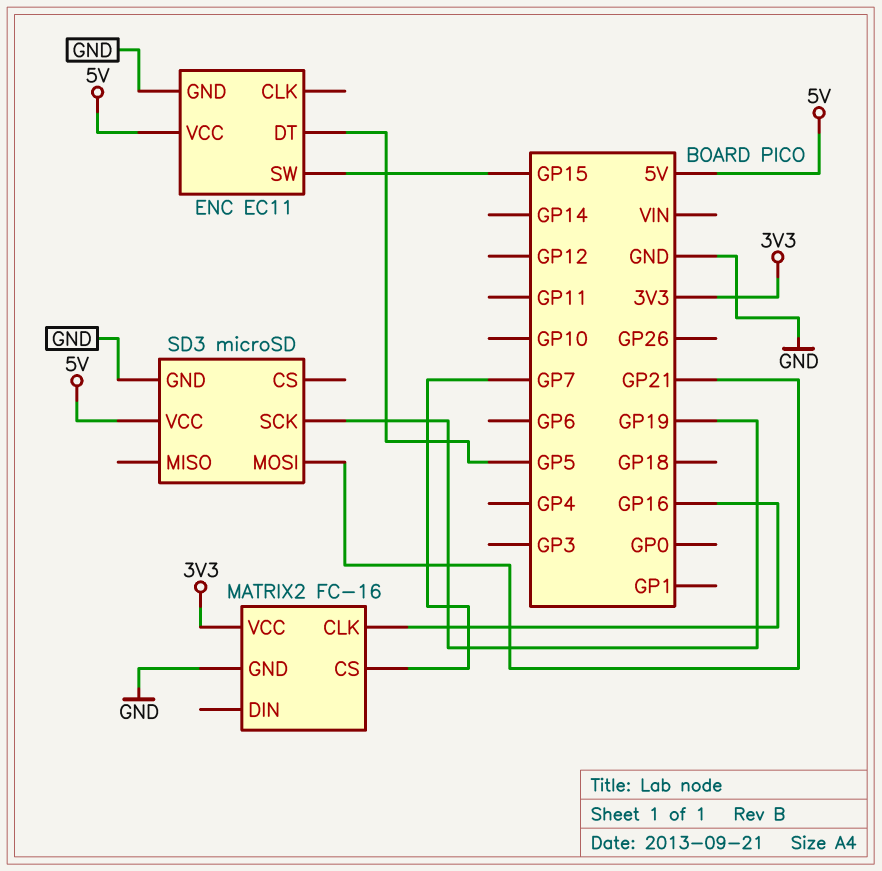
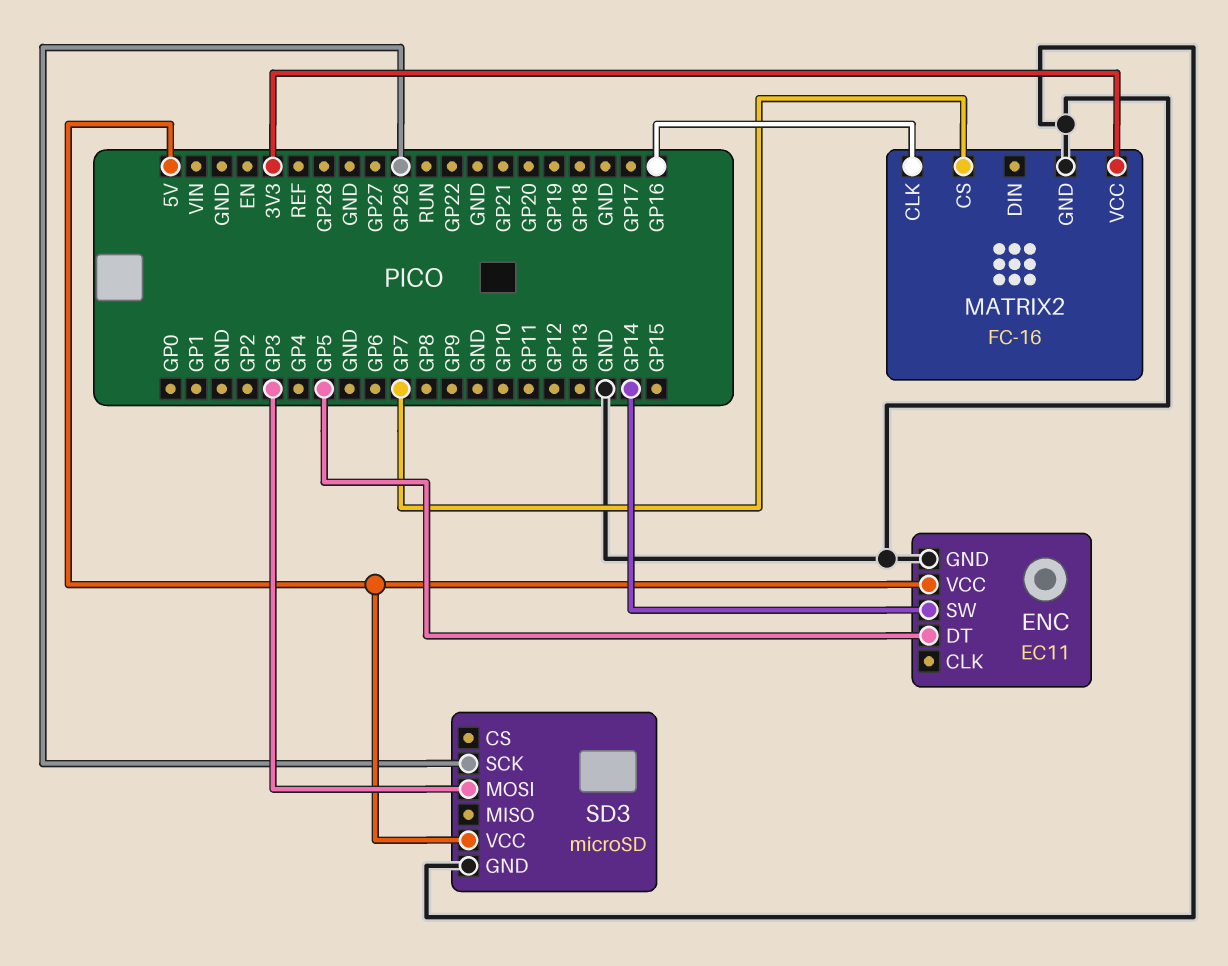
ENC pin SW: GP15 -> GP14
SD3 pin MOSI: GP21 -> GP3
SD3 pin SCK: GP19 -> GP26

